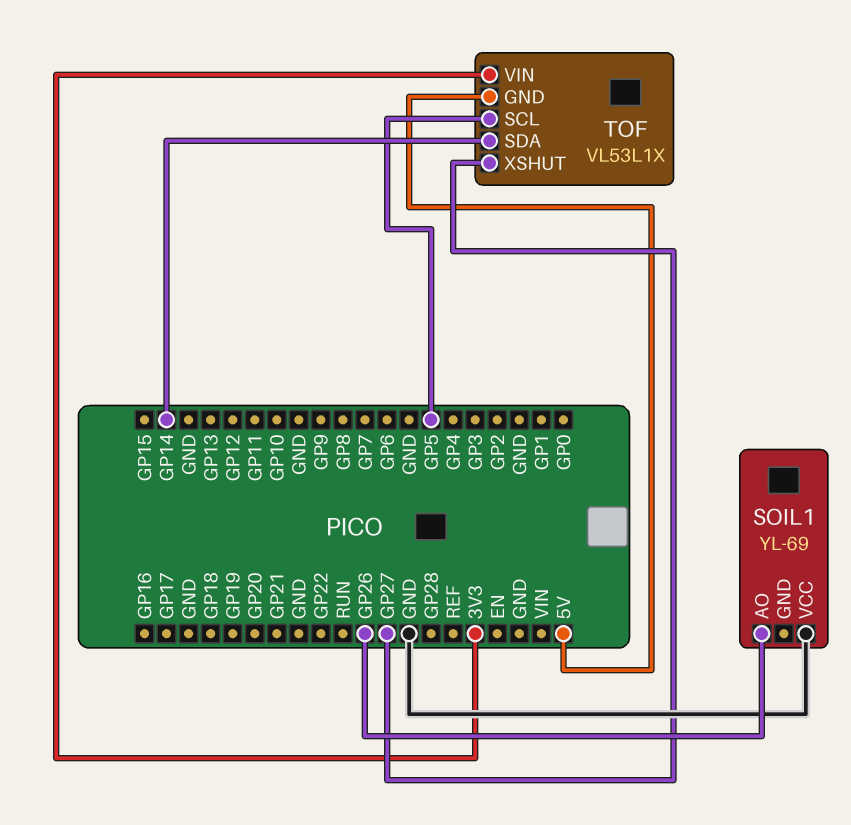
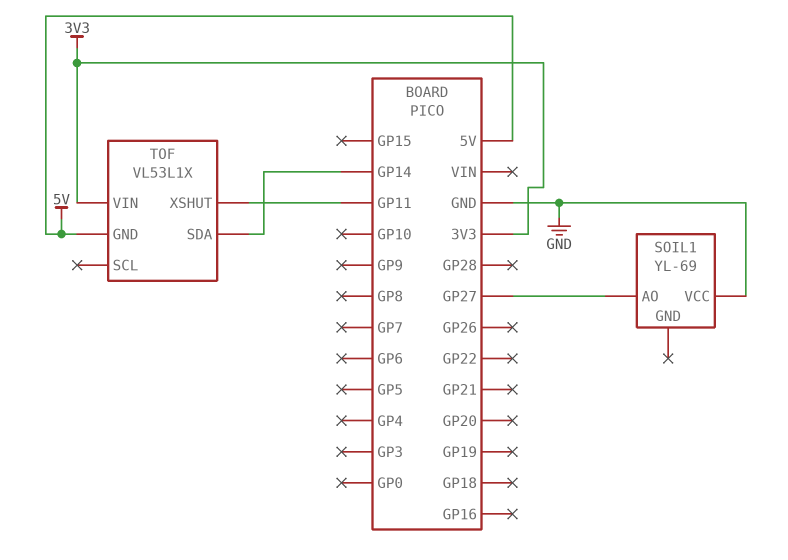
SOIL1 pin AO: GP26 -> GP27
TOF pin SCL: GP5 -> none
TOF pin XSHUT: GP27 -> GP11

